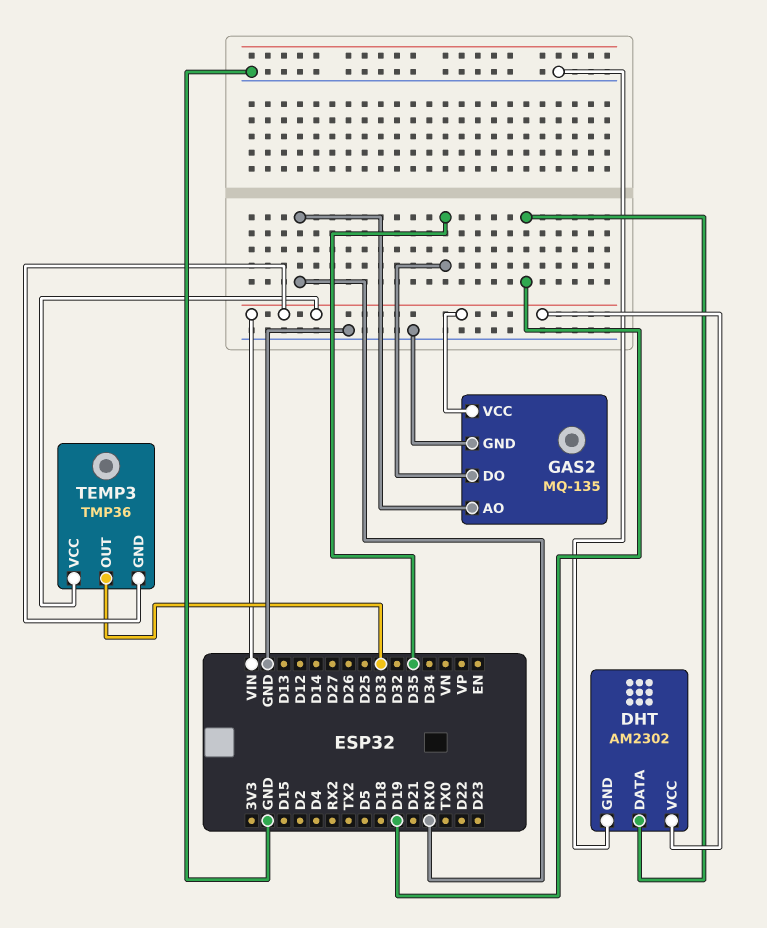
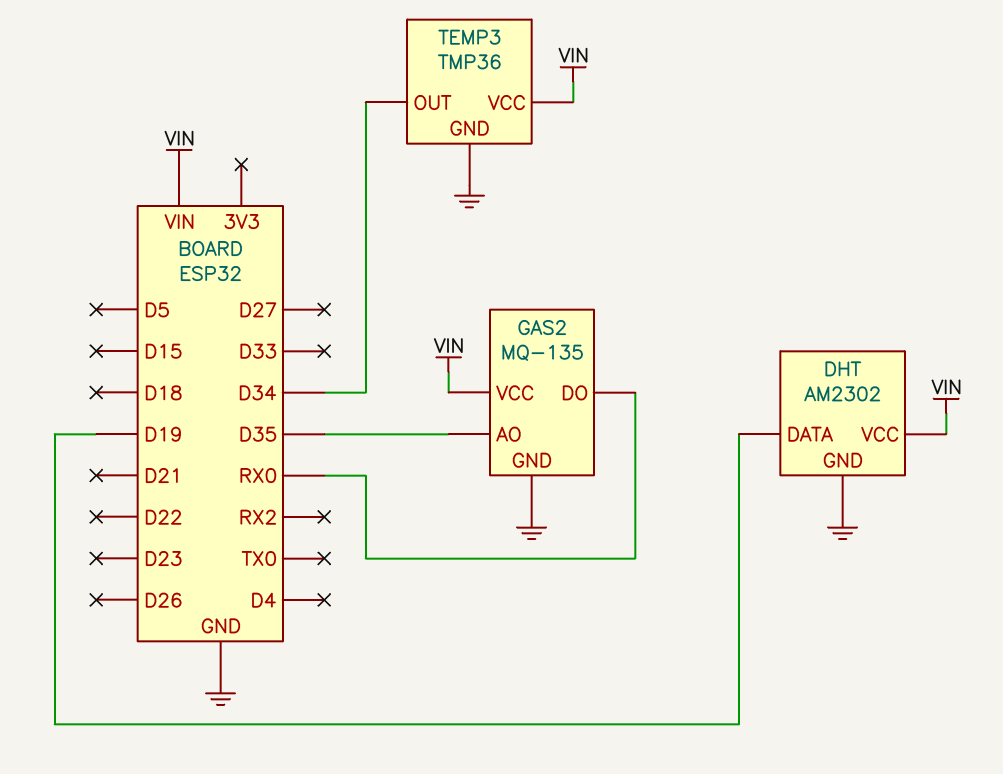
GAS2 pin AO: RX0 -> D35
GAS2 pin DO: D35 -> RX0
TEMP3 pin GND: VIN -> GND
TEMP3 pin OUT: D33 -> D34

